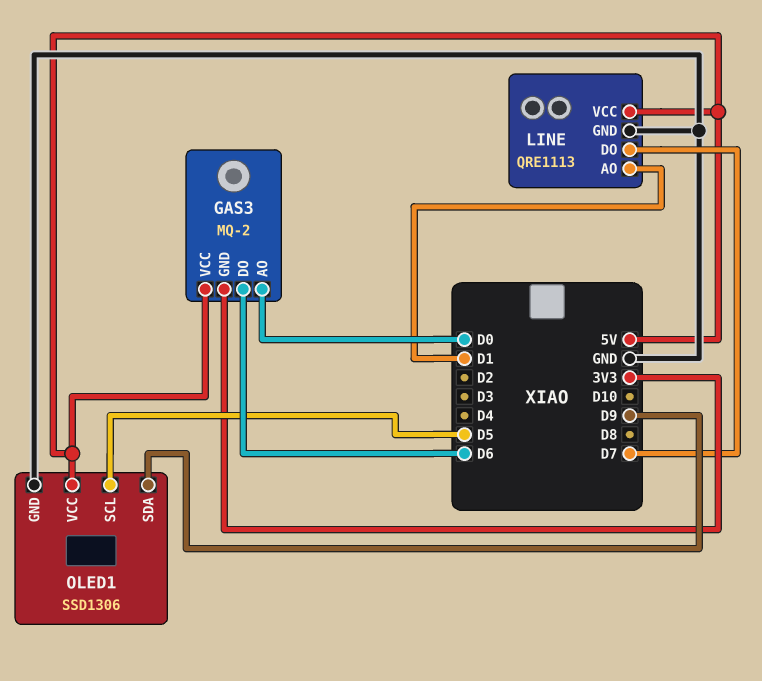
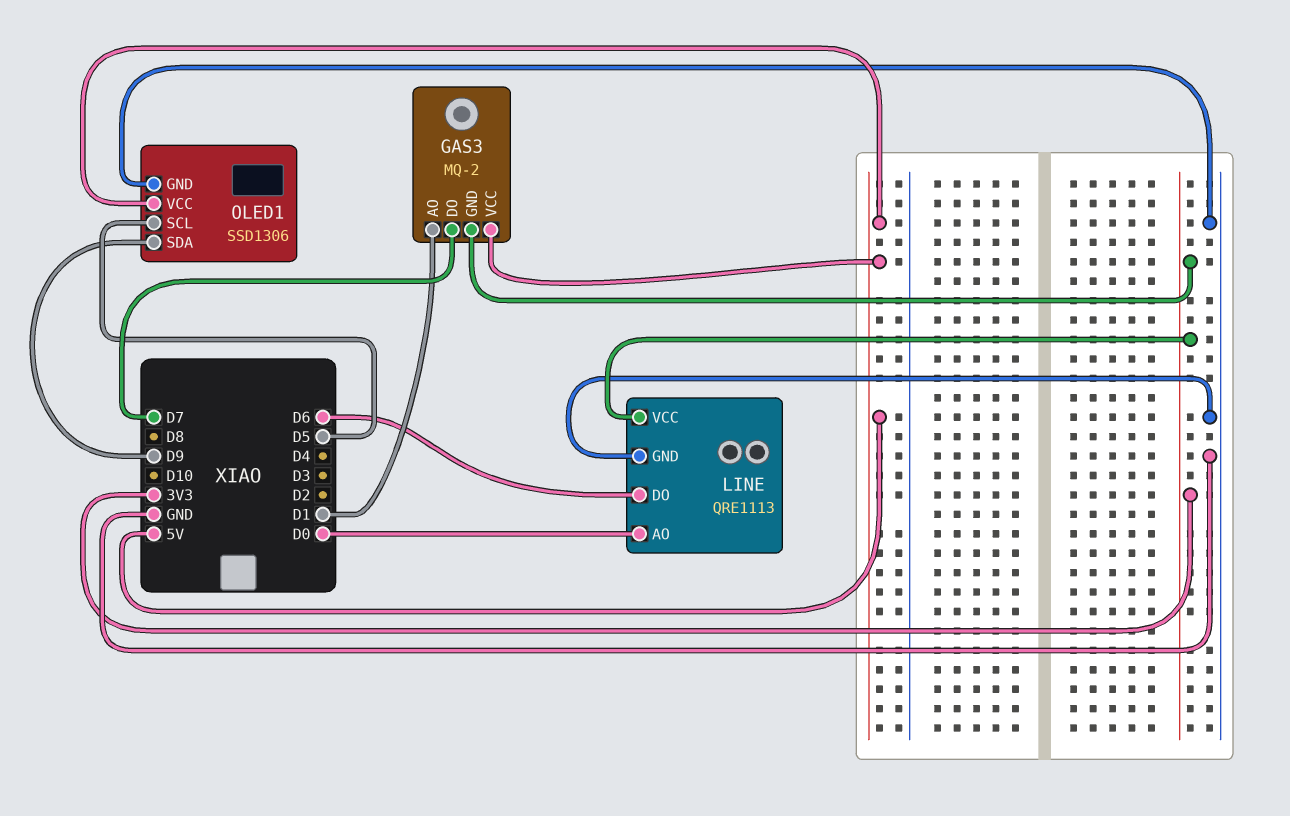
GAS3 pin AO: D0 -> D1
GAS3 pin DO: D6 -> D7
LINE pin AO: D1 -> D0
LINE pin DO: D7 -> D6
LINE pin VCC: 5V -> 3V3

